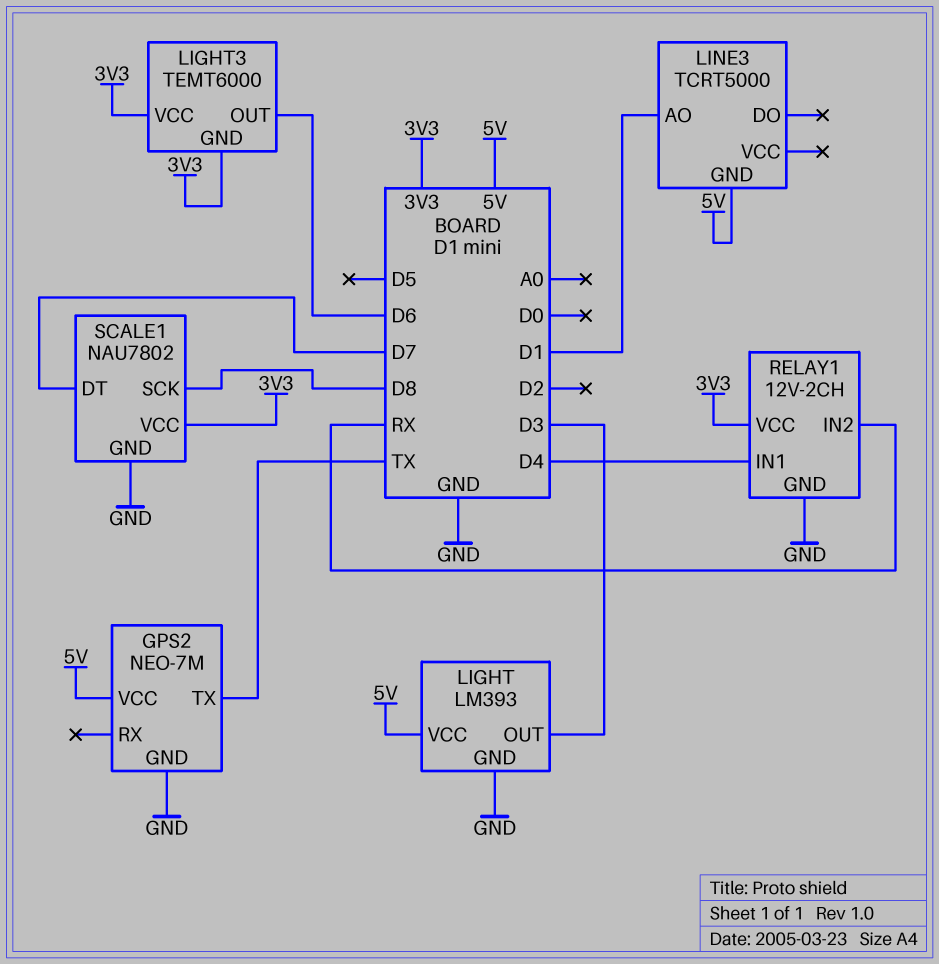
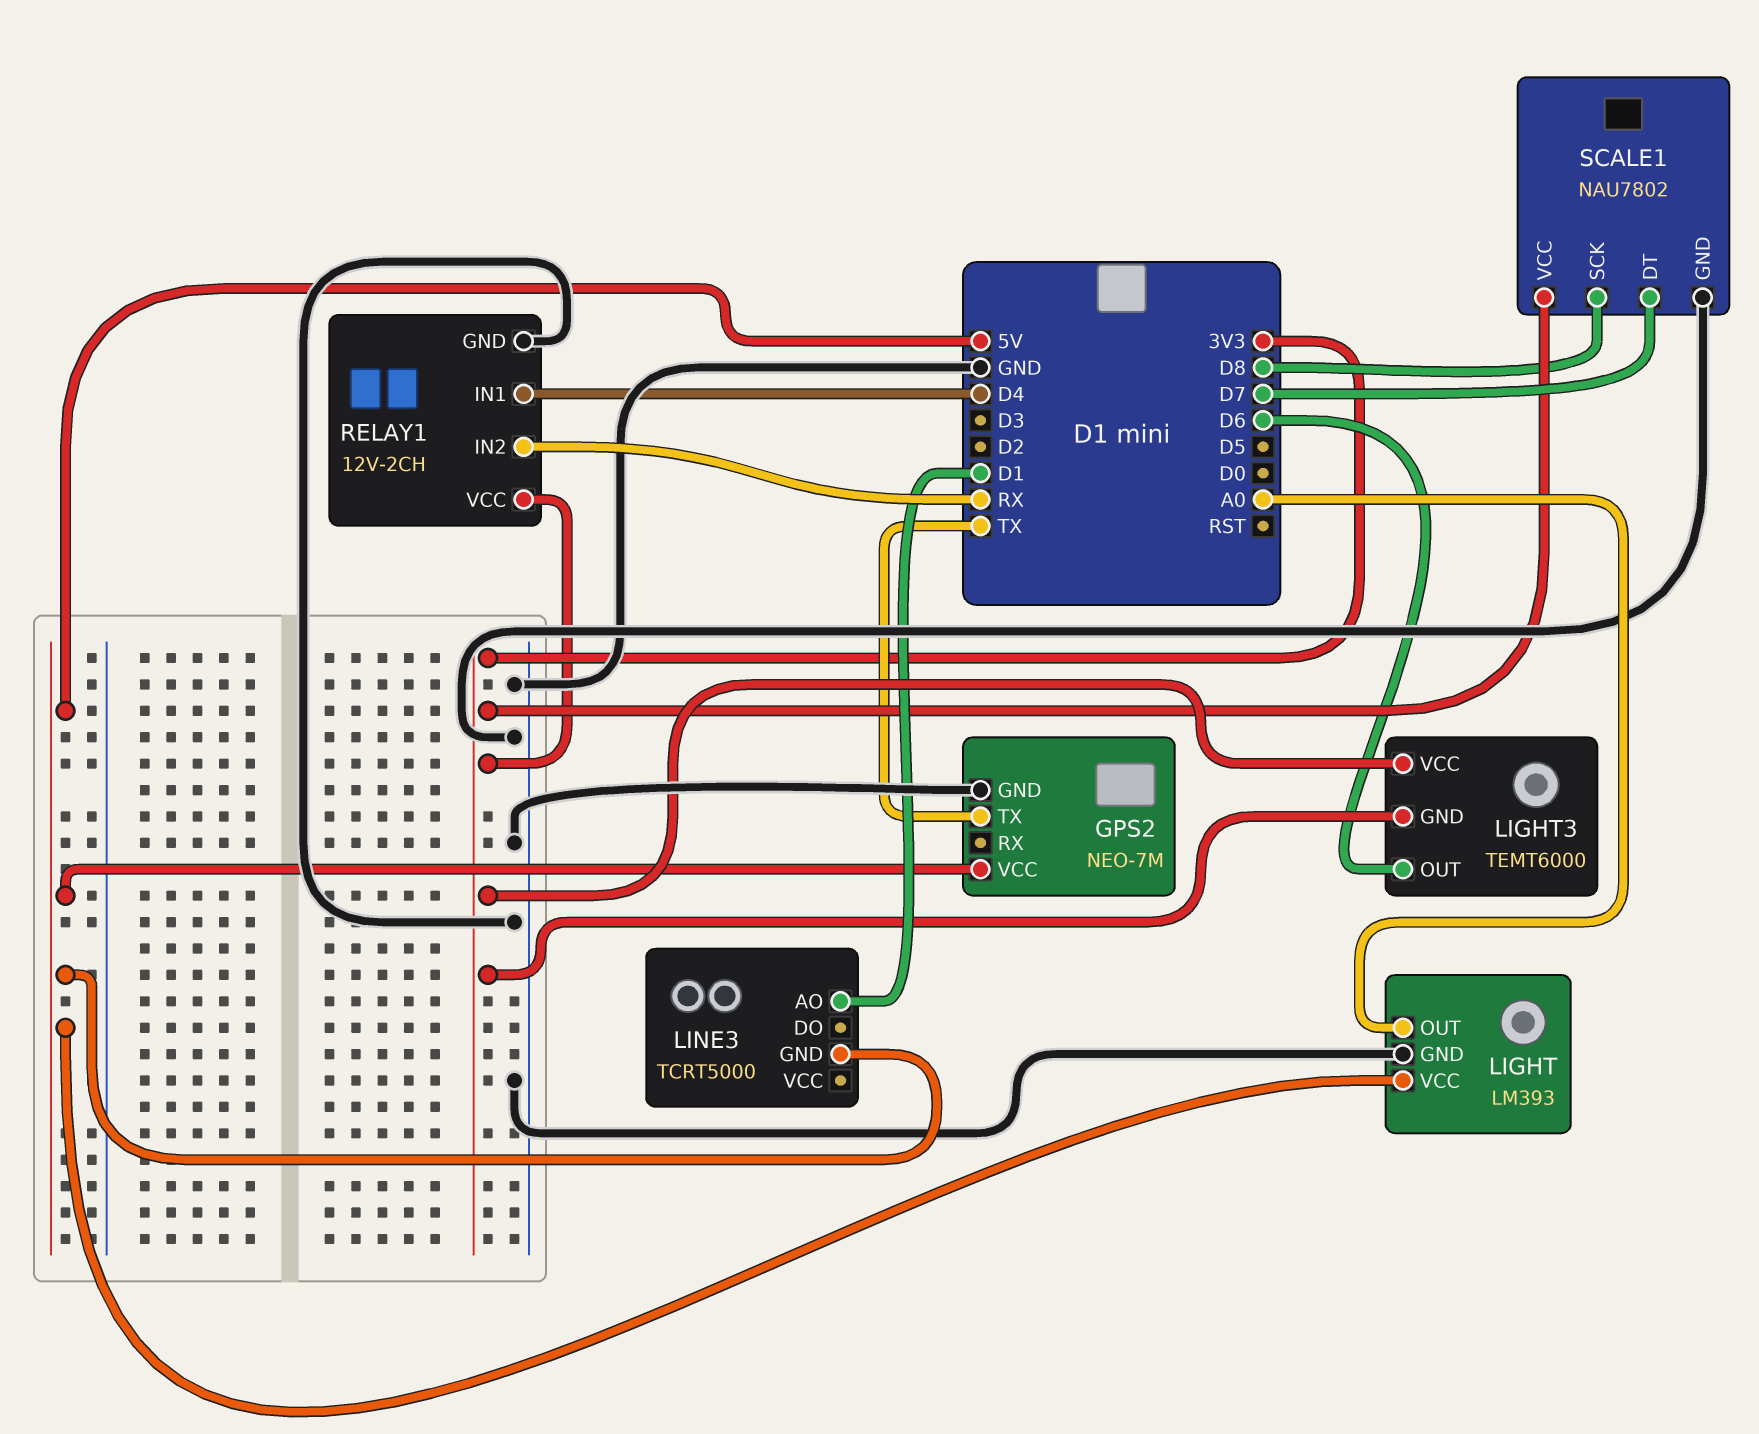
LIGHT pin OUT: D3 -> A0

